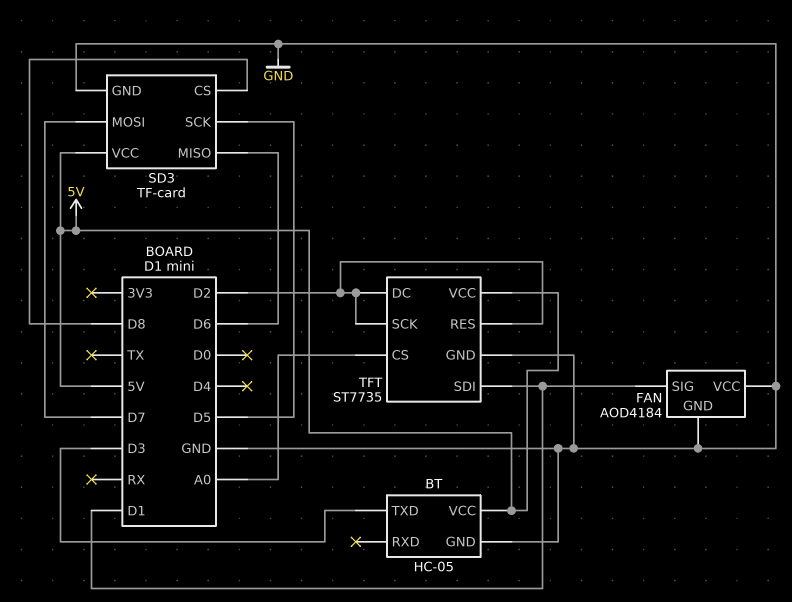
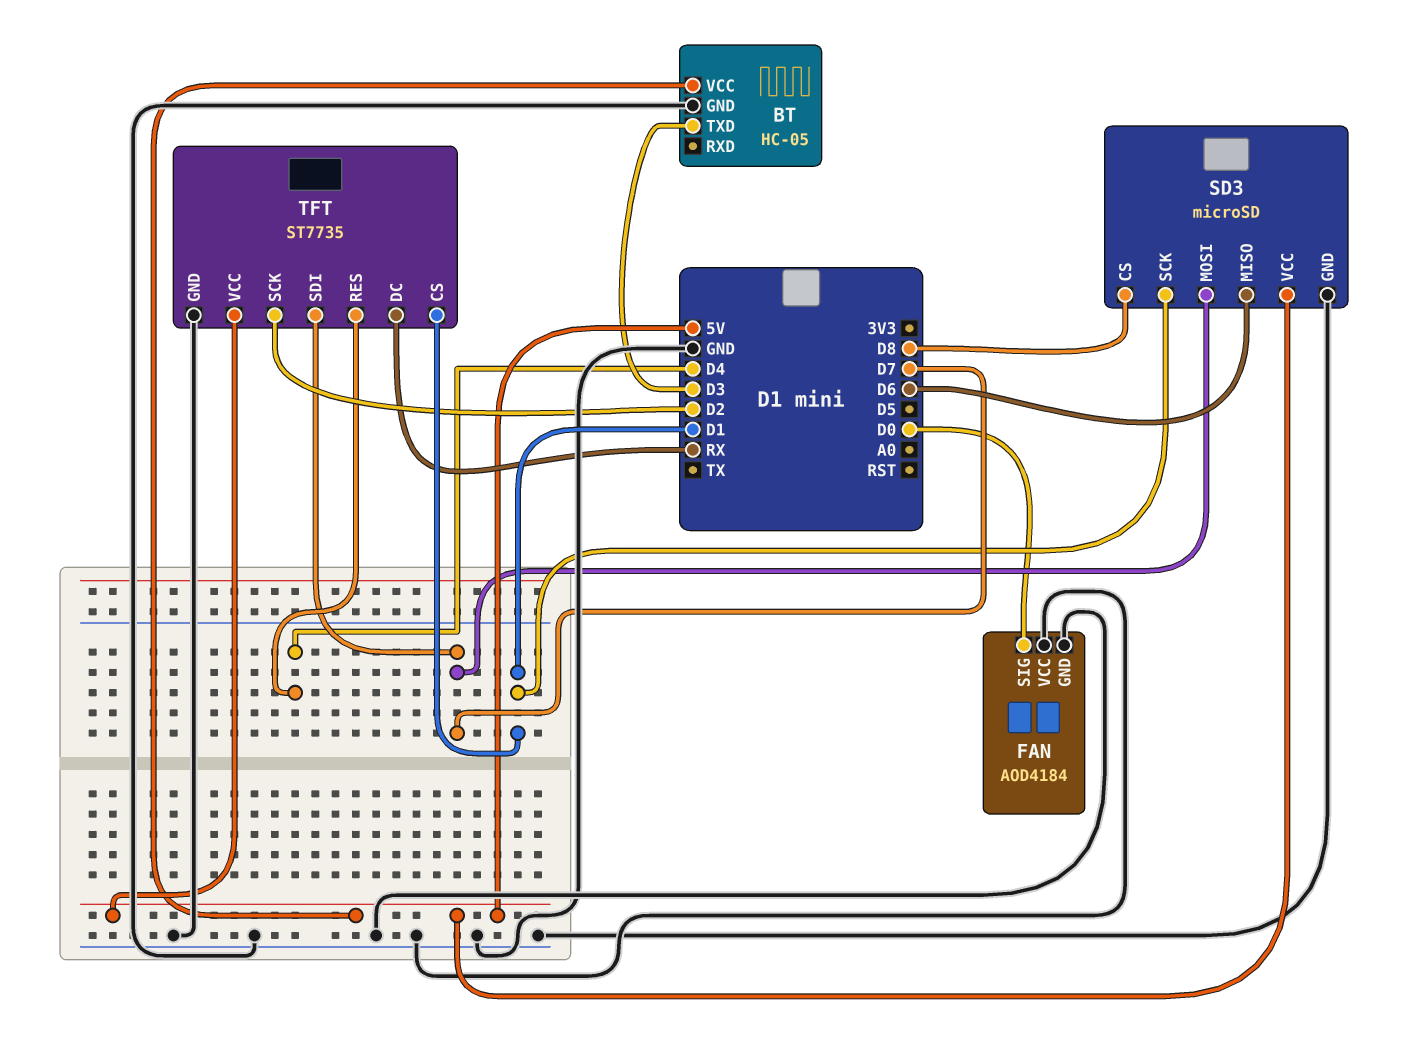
FAN pin SIG: D1 -> D0
SD3: TF-card -> microSD
SD3 pin SCK: D5 -> D1
TFT pin CS: A0 -> D1
TFT pin DC: D2 -> RX
TFT pin RES: D2 -> D4
TFT pin SDI: D1 -> D7

